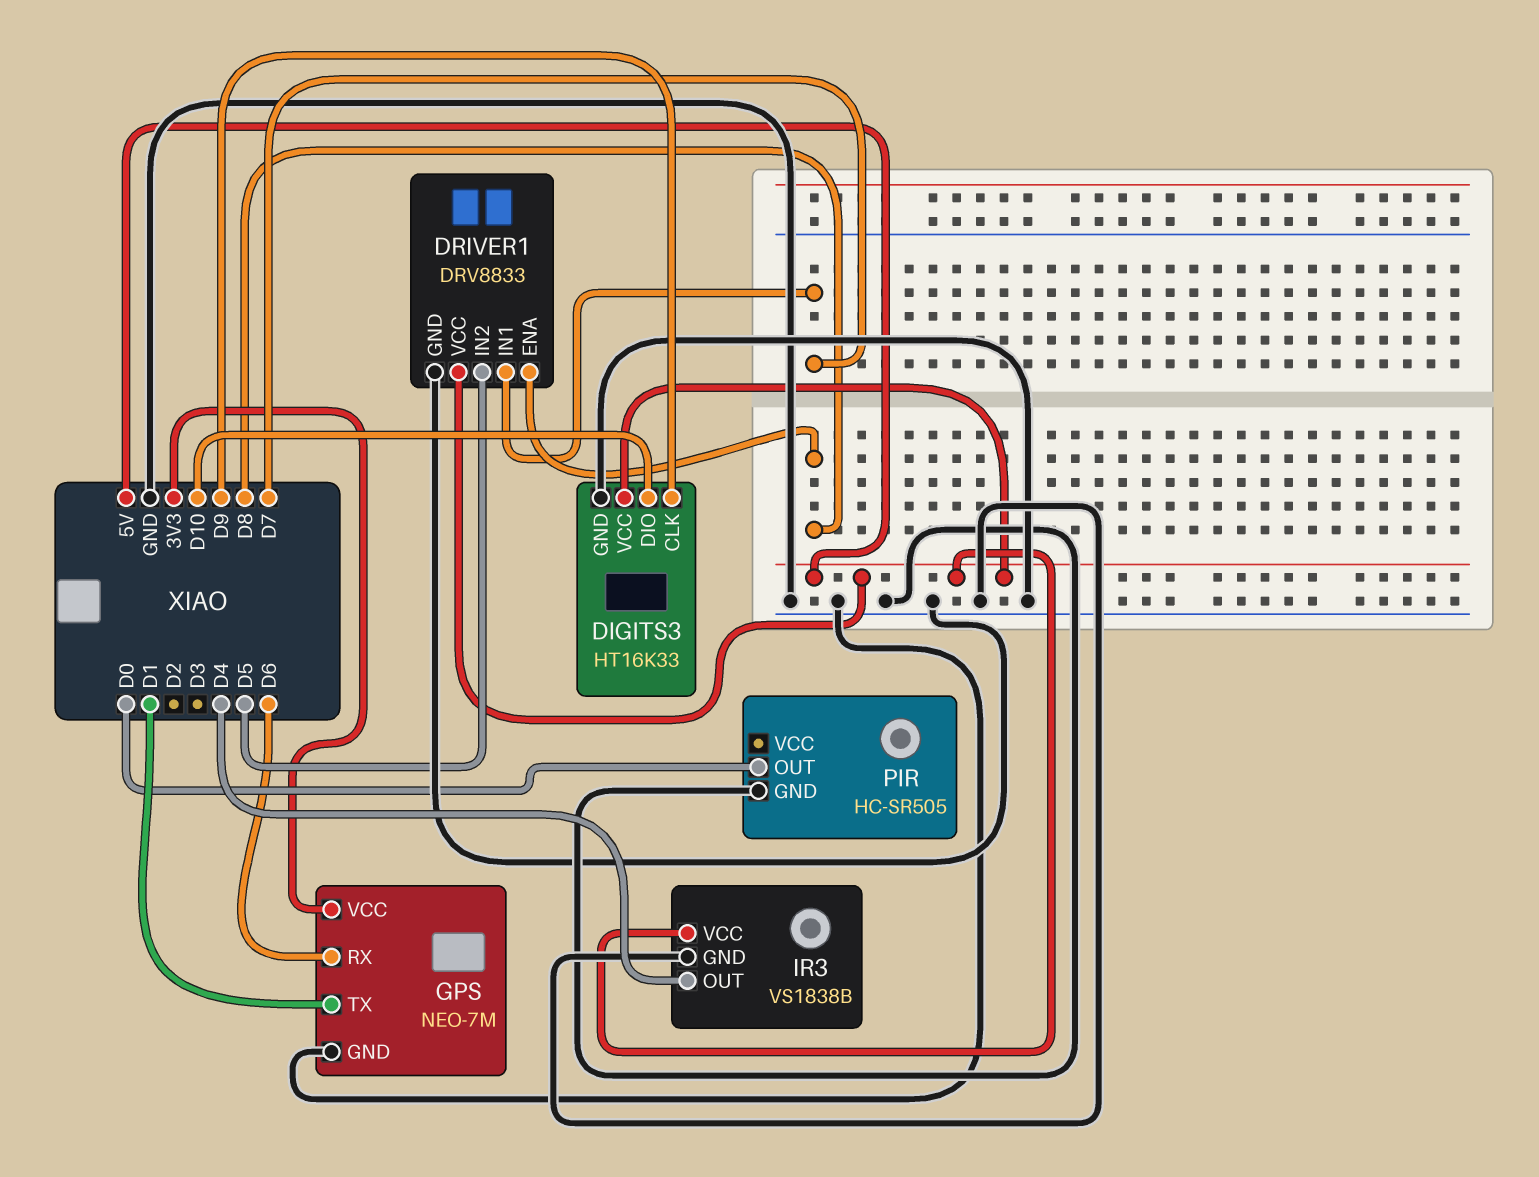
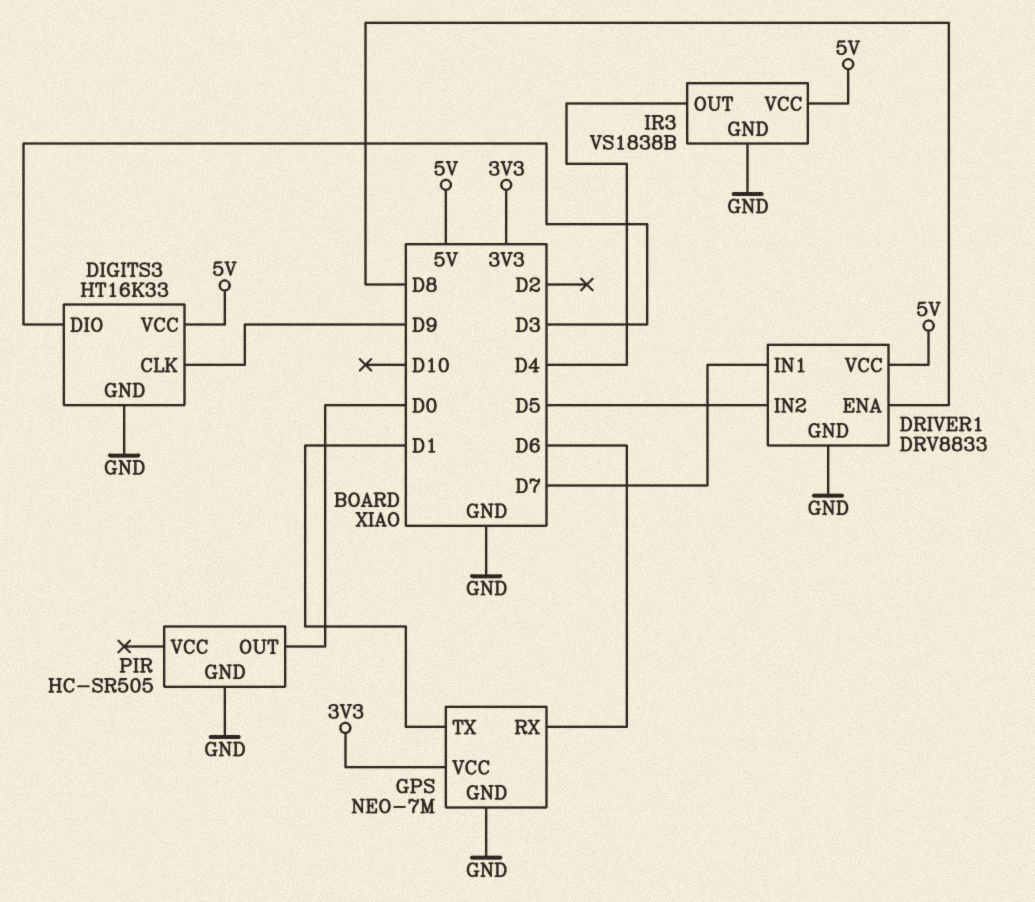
DIGITS3 pin DIO: D10 -> D3

